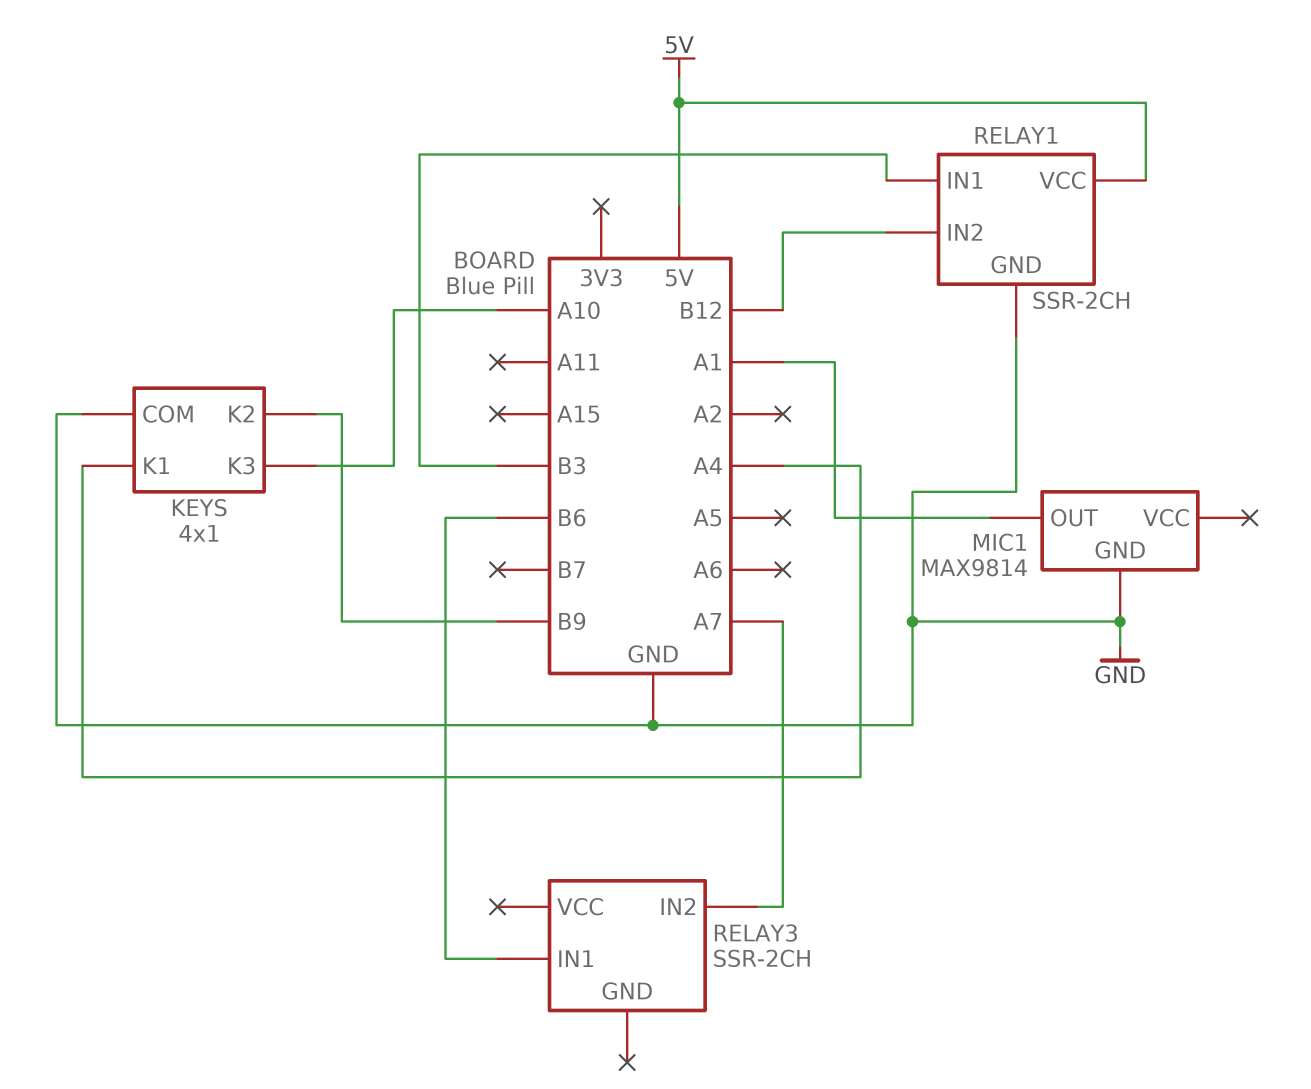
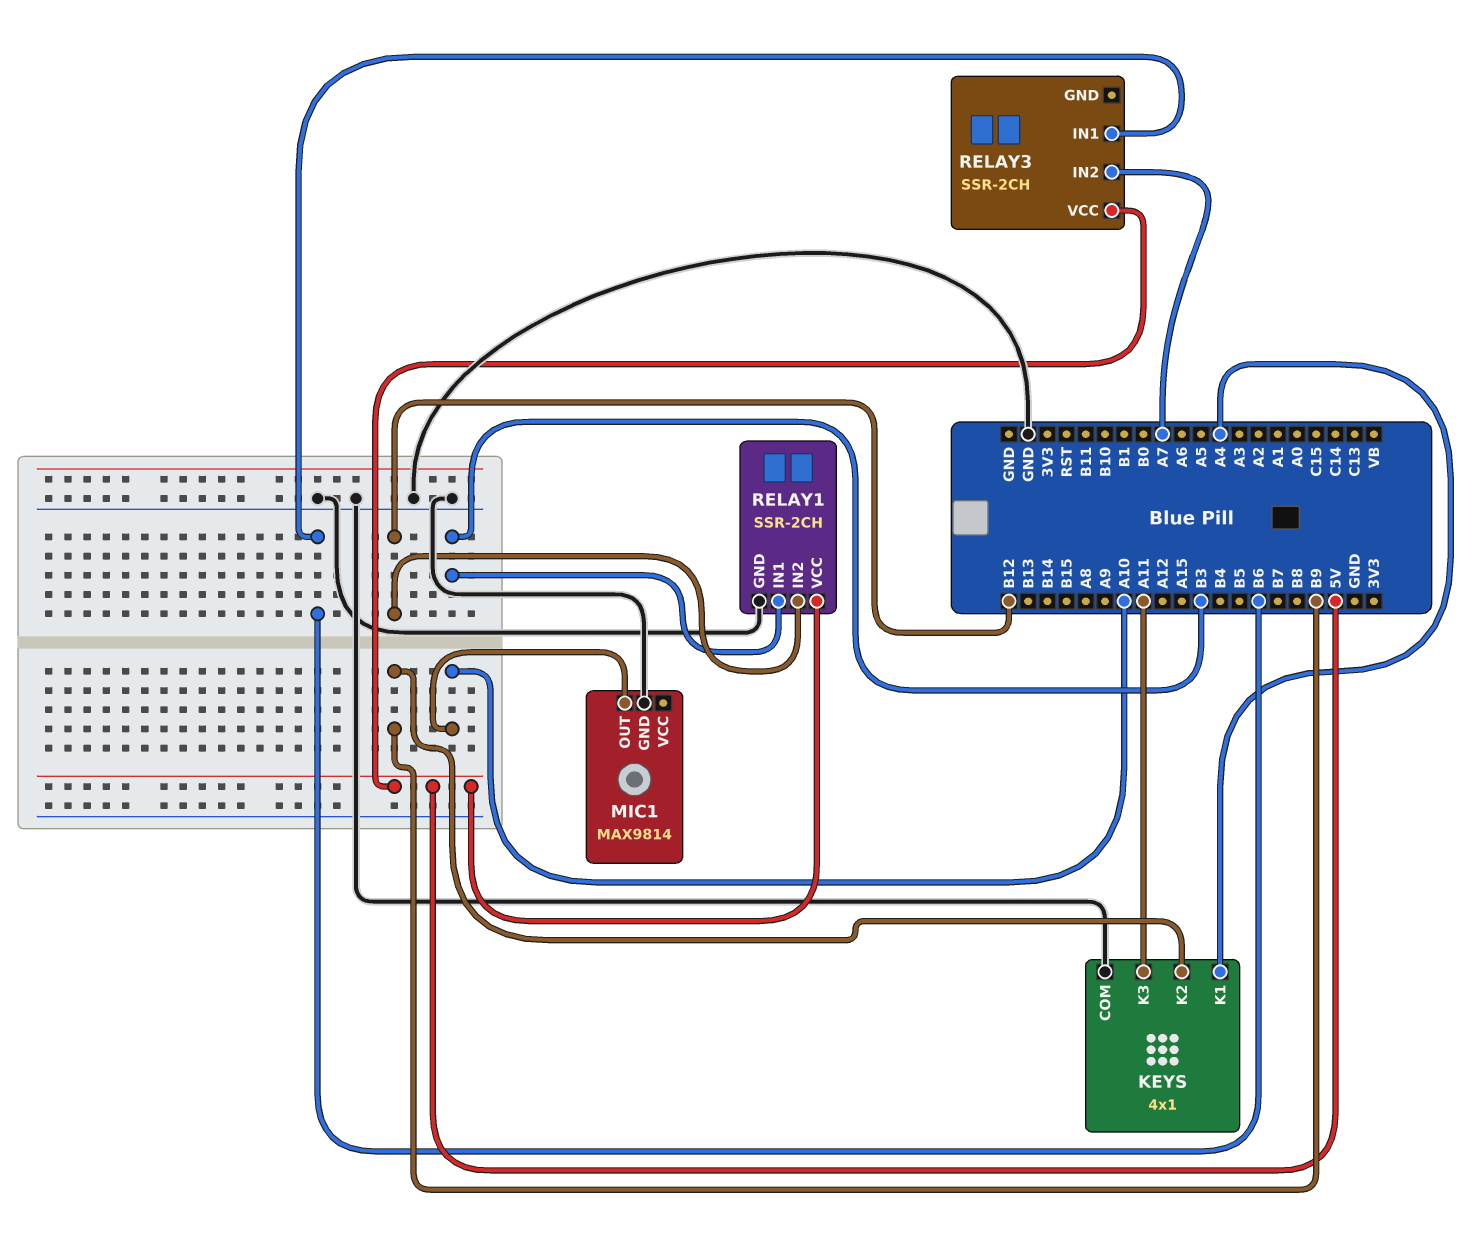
KEYS pin K3: A10 -> A11
MIC1 pin OUT: A1 -> A10
RELAY3 pin VCC: none -> 5V

